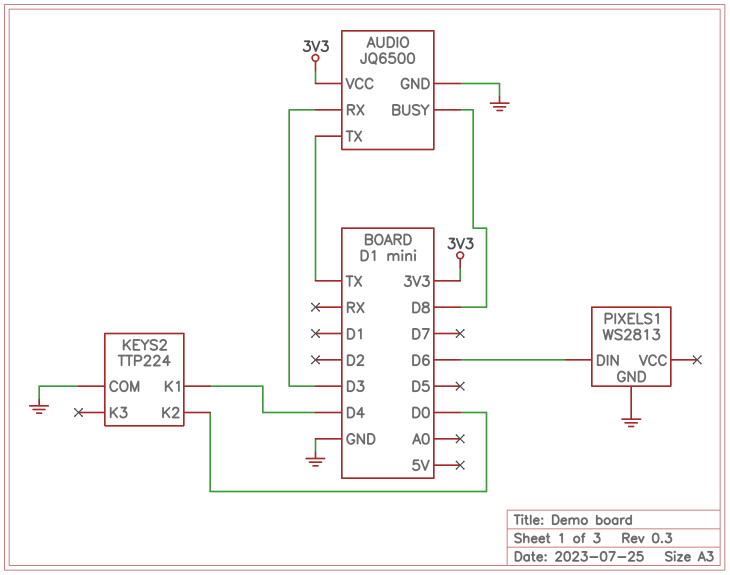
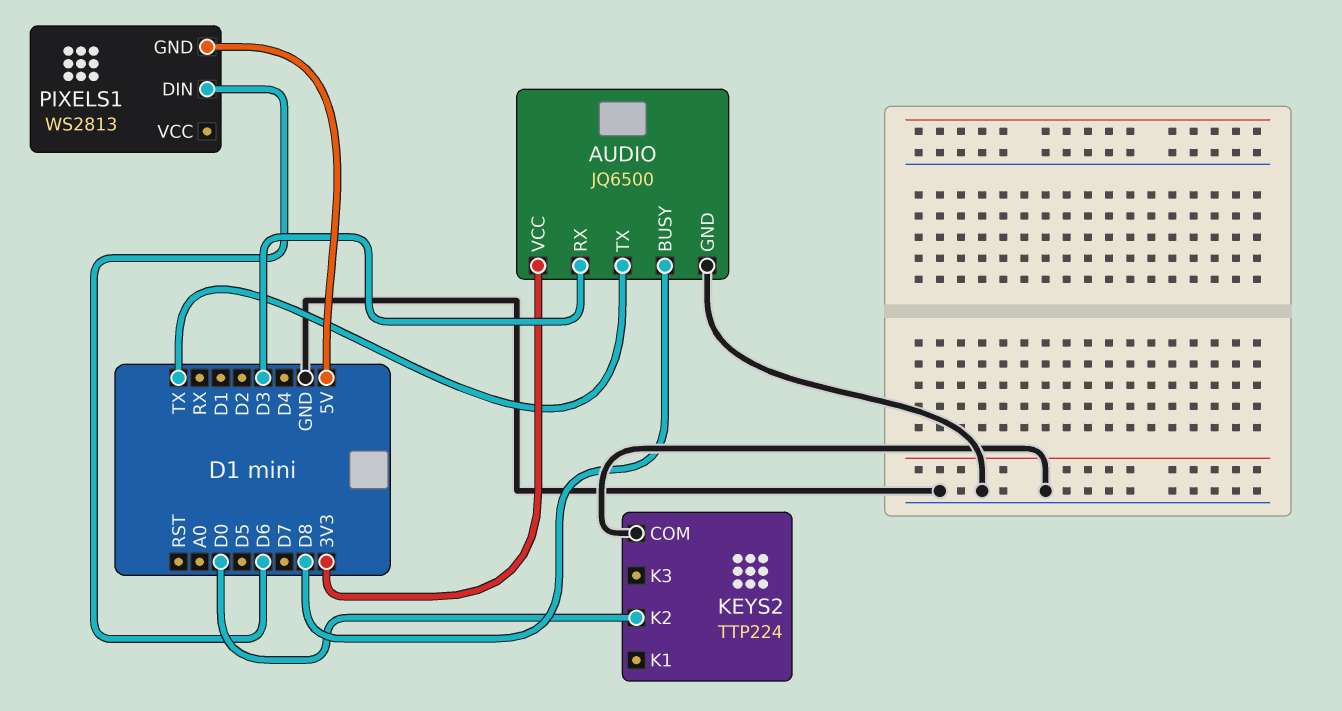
KEYS2 pin K1: D4 -> none
PIXELS1 pin GND: GND -> 5V

